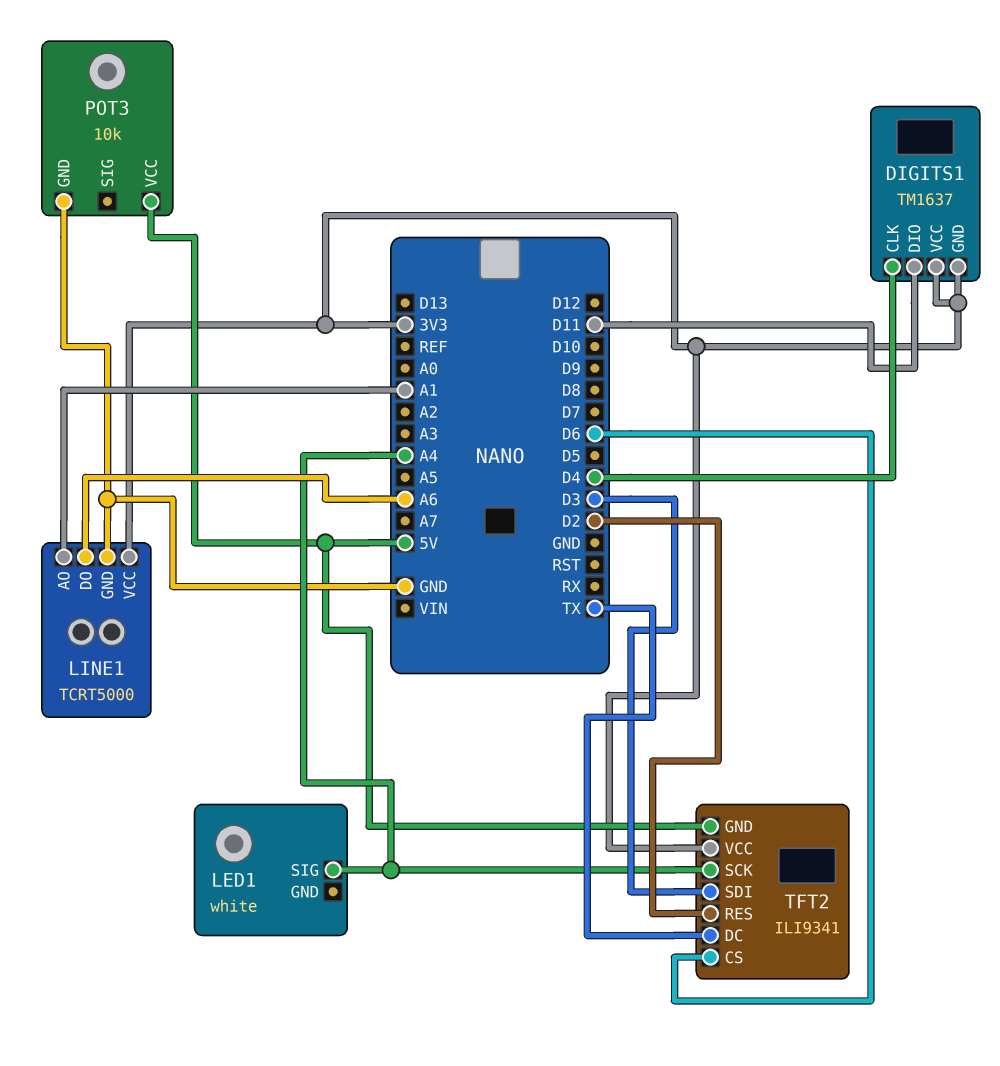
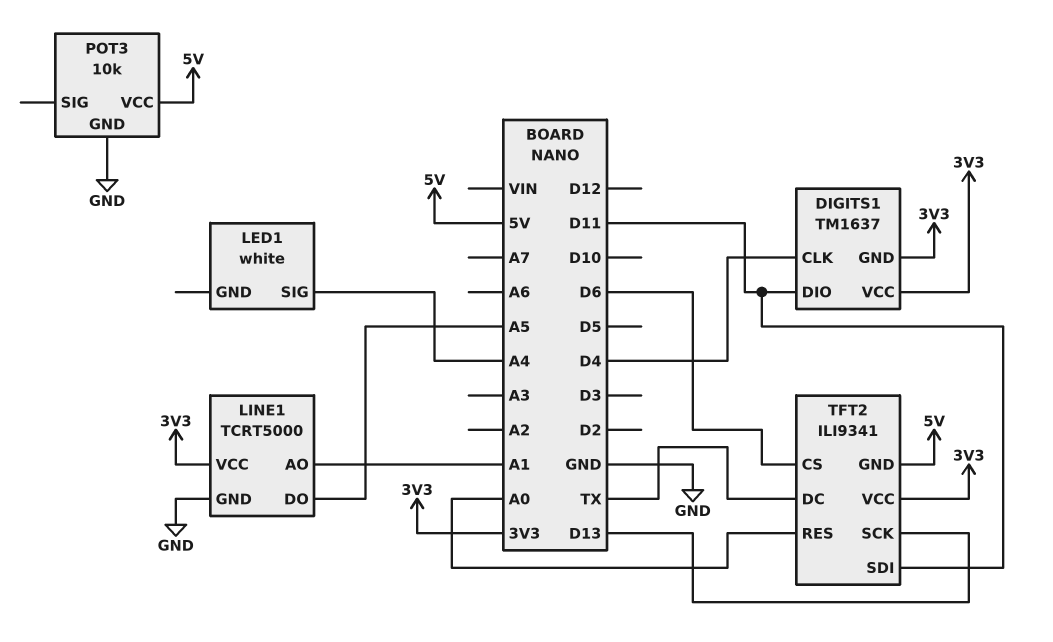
LINE1 pin DO: A6 -> A5
TFT2 pin RES: D2 -> A0
TFT2 pin SCK: A4 -> D13
TFT2 pin SDI: D3 -> D11

